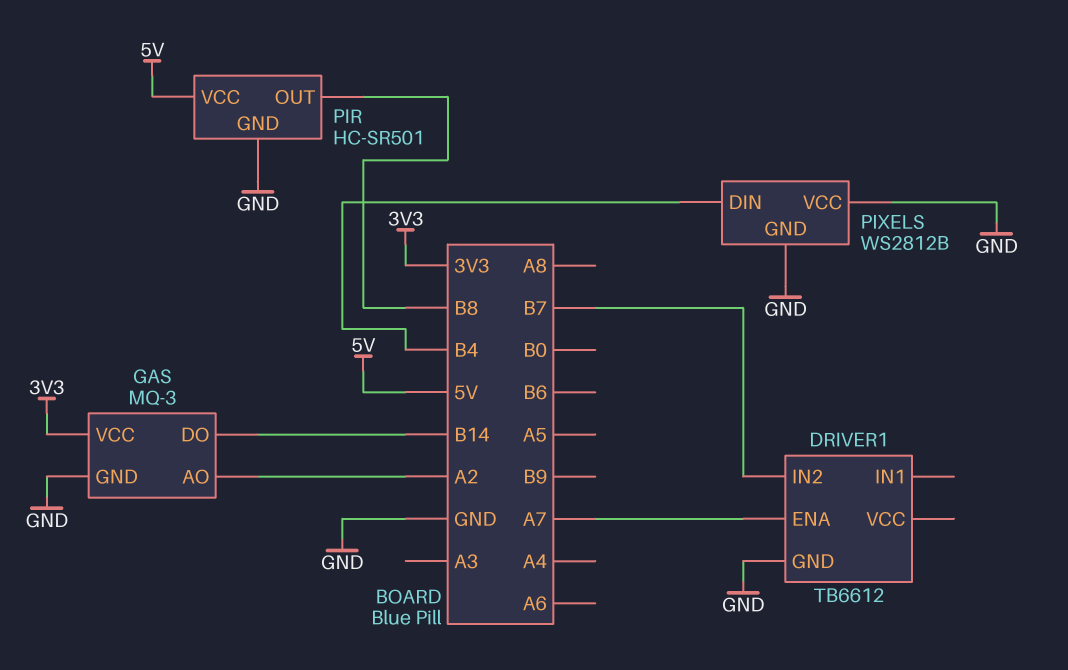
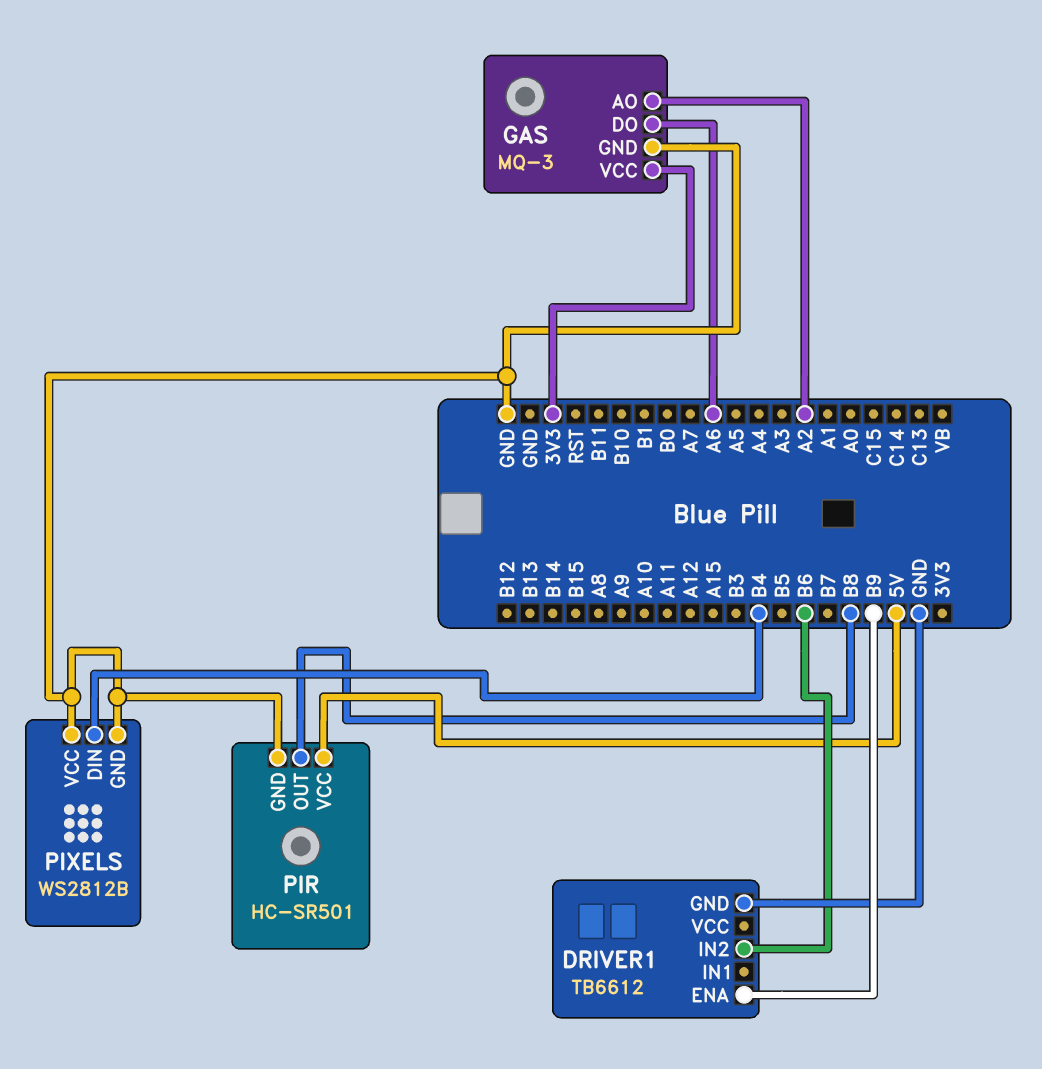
DRIVER1 pin ENA: A7 -> B9
DRIVER1 pin IN2: B7 -> B6
GAS pin DO: B14 -> A6

